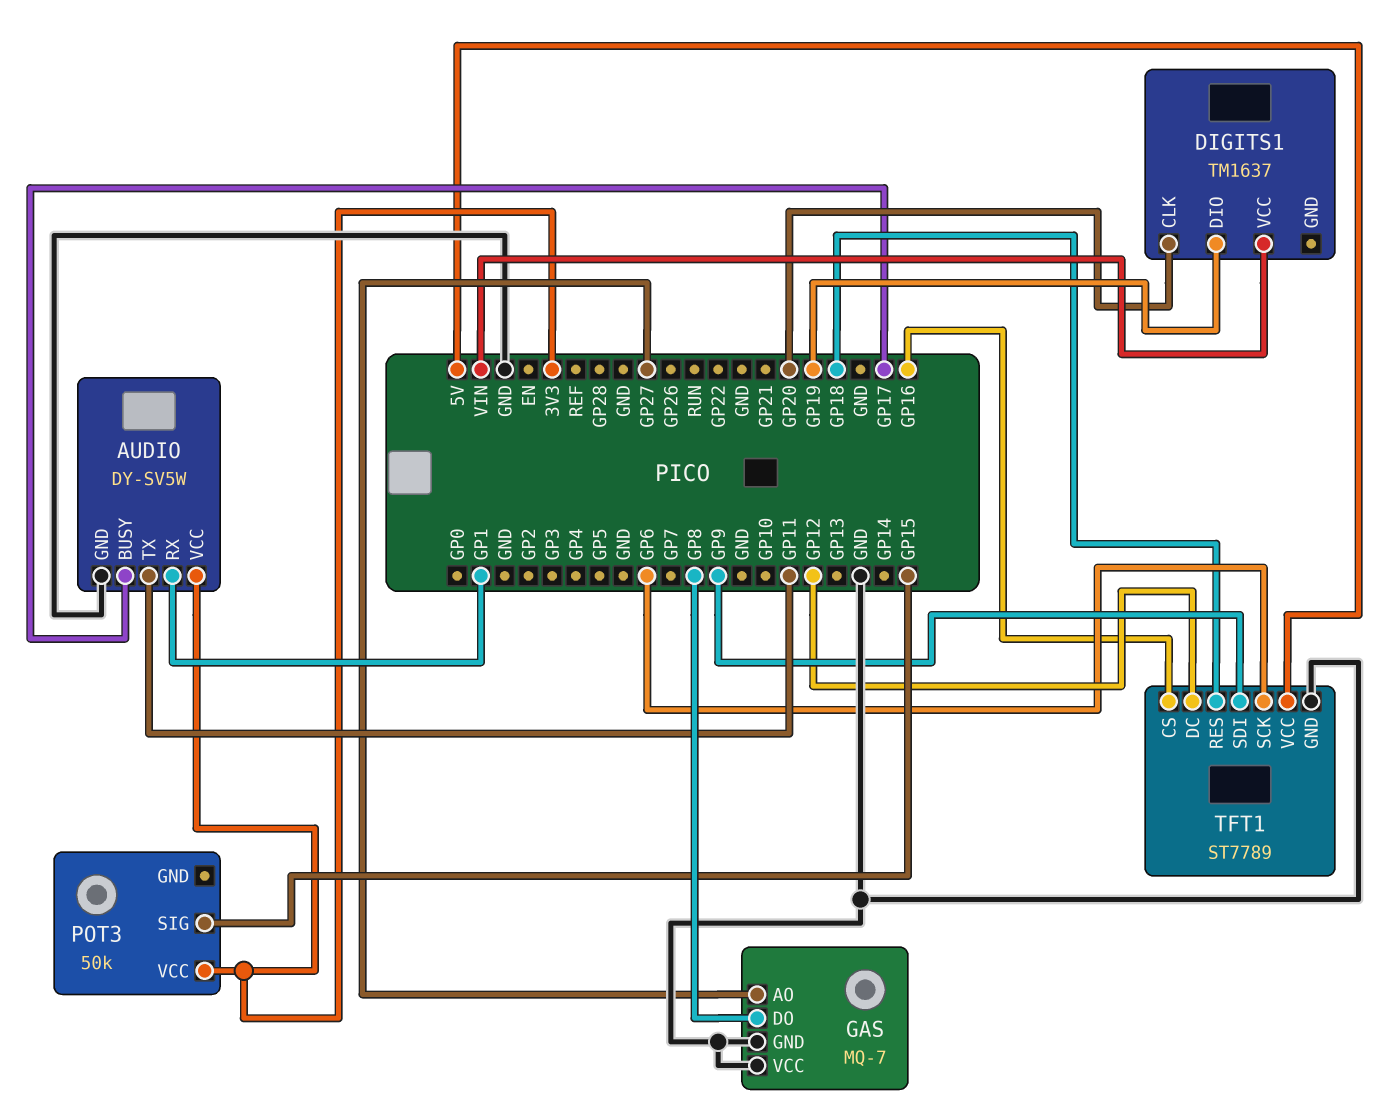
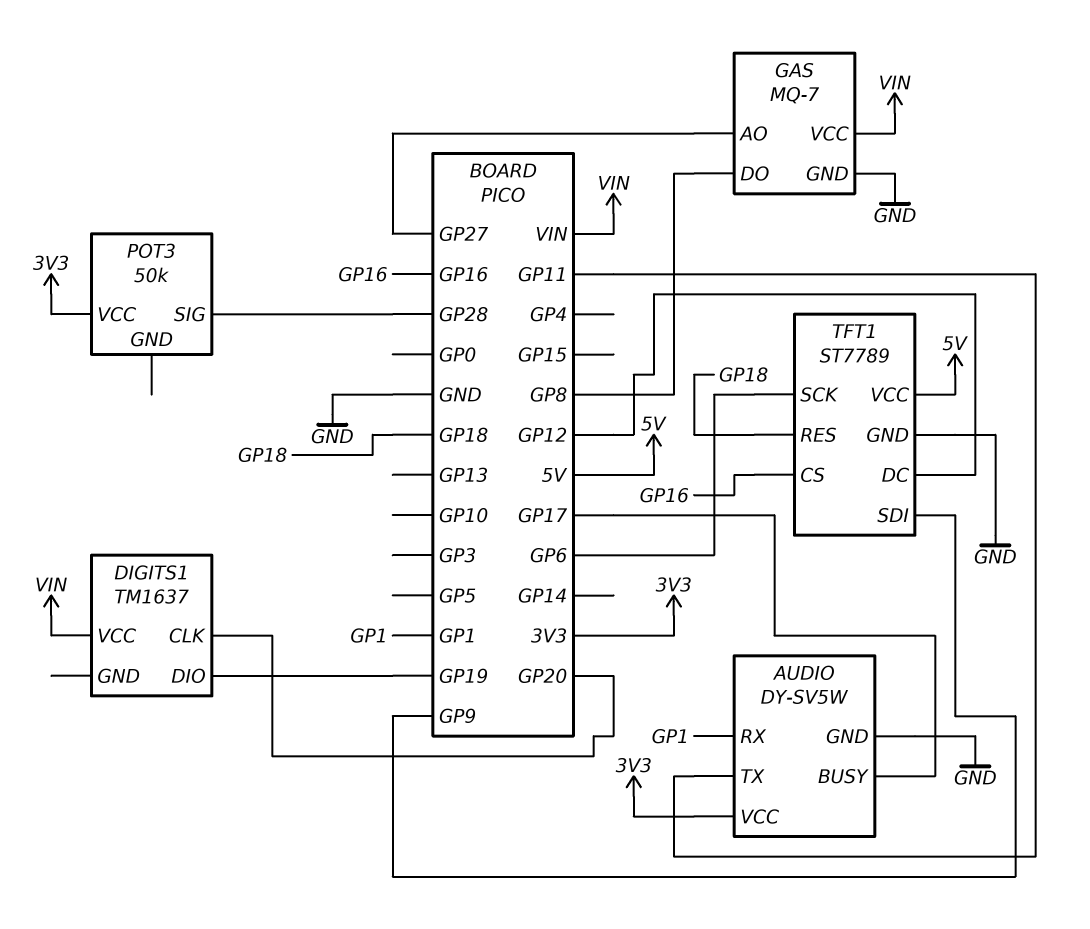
GAS pin VCC: GND -> VIN
POT3 pin SIG: GP15 -> GP28

